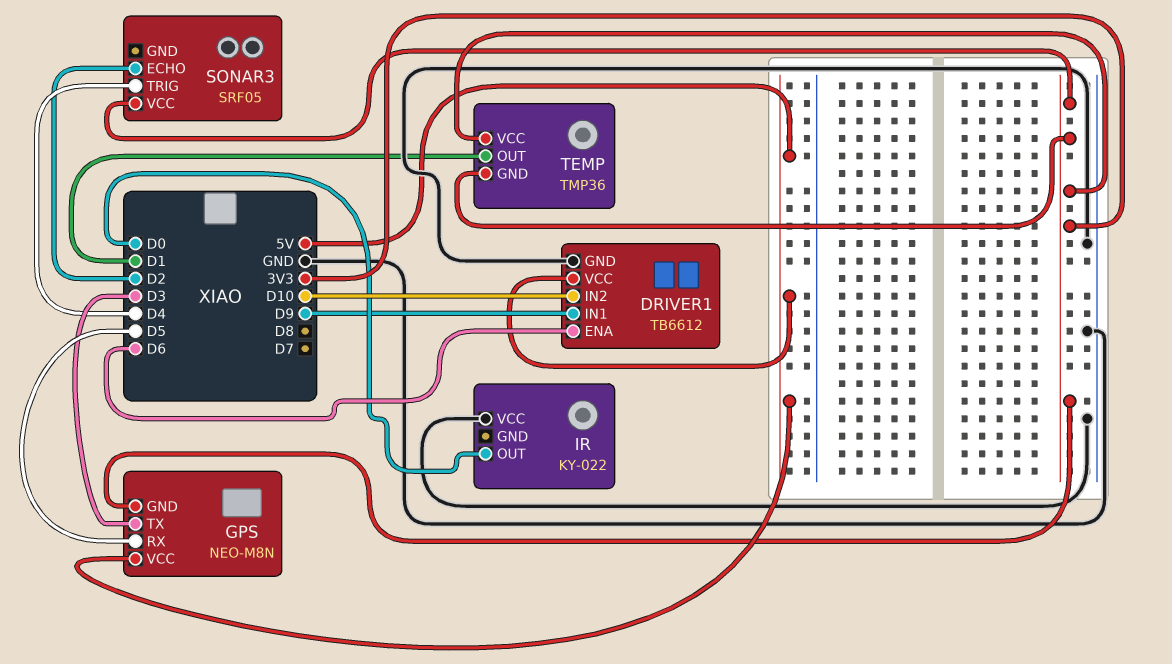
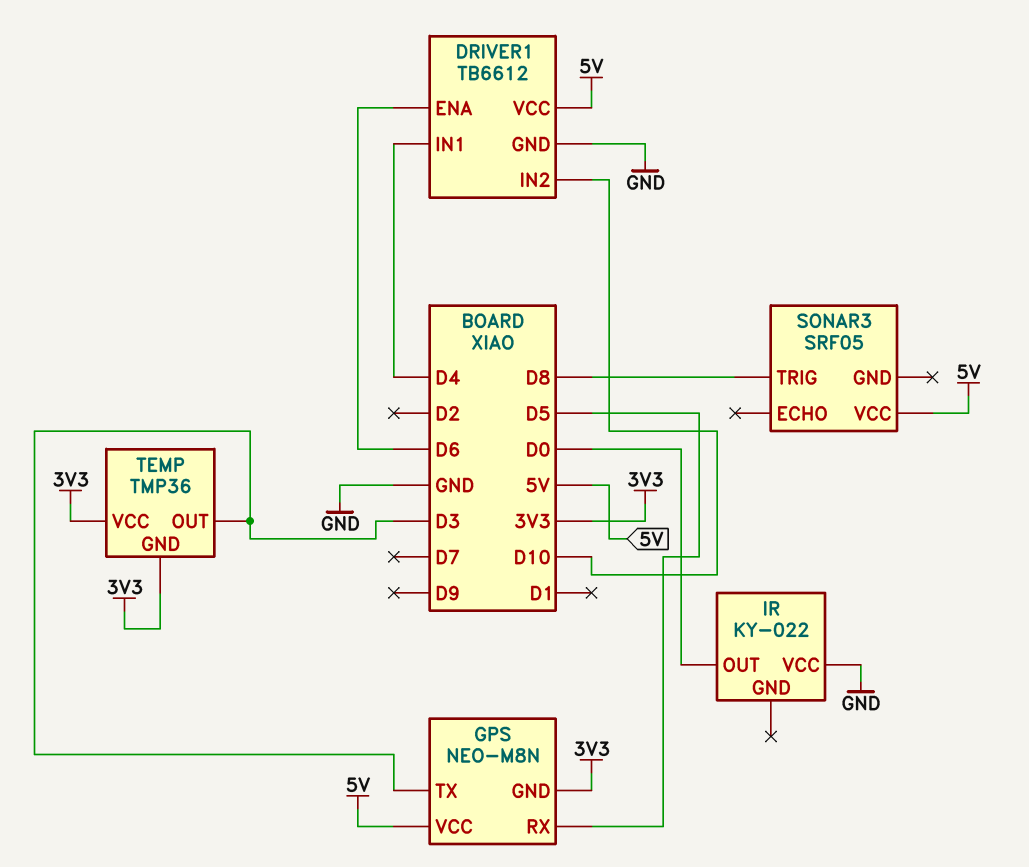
DRIVER1 pin IN1: D9 -> D4
SONAR3 pin ECHO: D2 -> none
SONAR3 pin TRIG: D4 -> D8
SONAR3 pin VCC: 3V3 -> 5V
TEMP pin OUT: D1 -> D3

